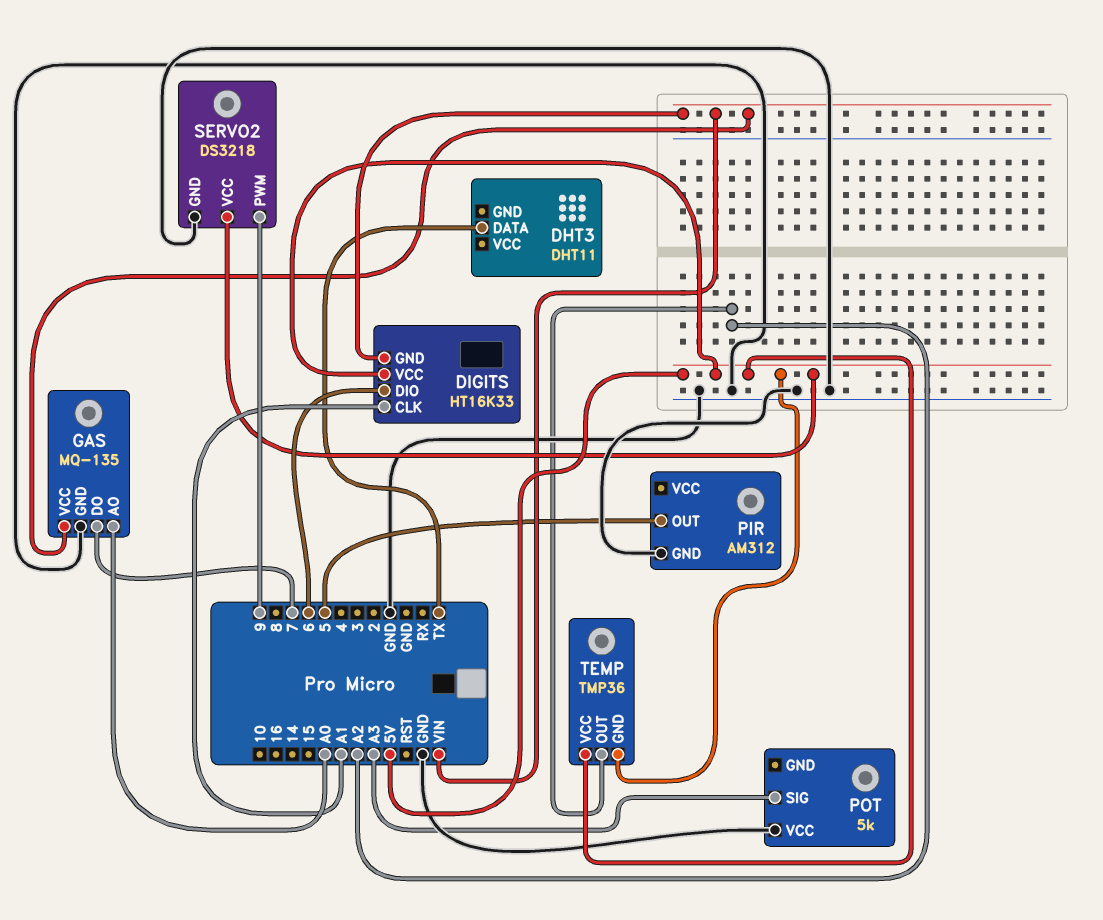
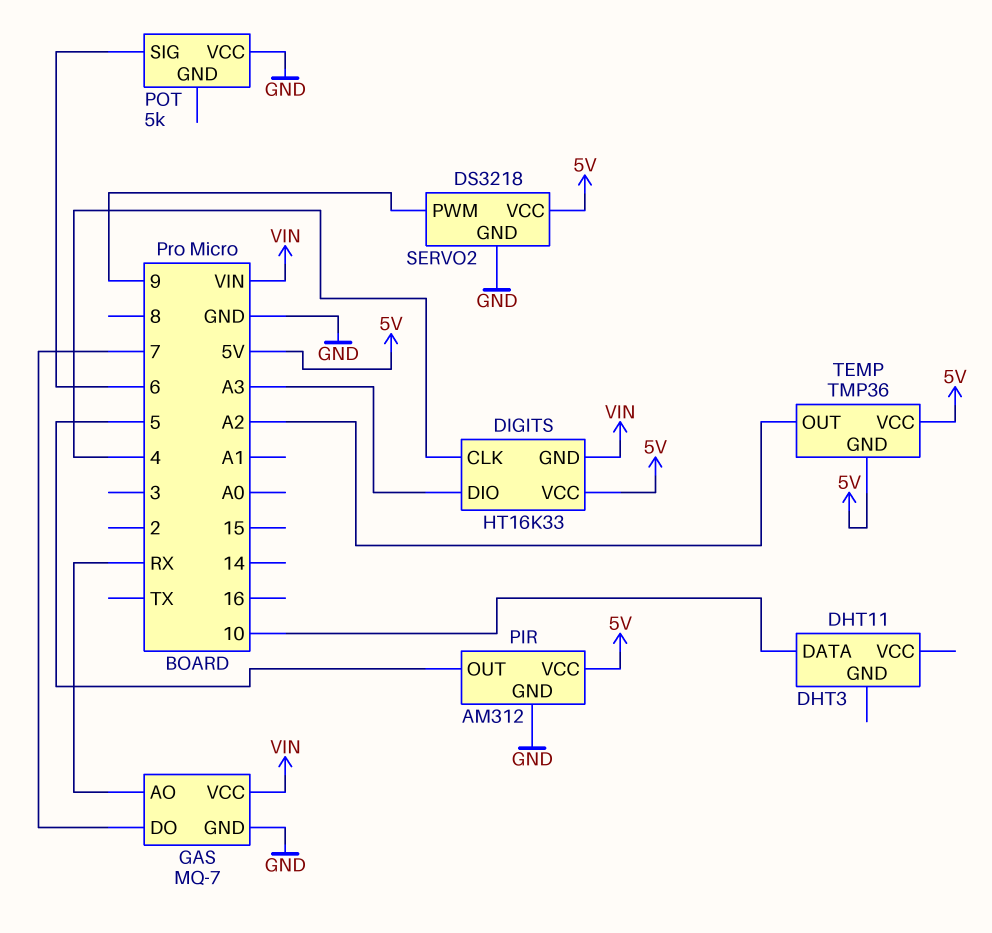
DHT3 pin DATA: TX -> 10
DIGITS pin CLK: A1 -> 4
DIGITS pin DIO: 6 -> A3
GAS: MQ-135 -> MQ-7
GAS pin AO: A0 -> RX
PIR pin VCC: none -> 5V
POT pin SIG: A3 -> 6

